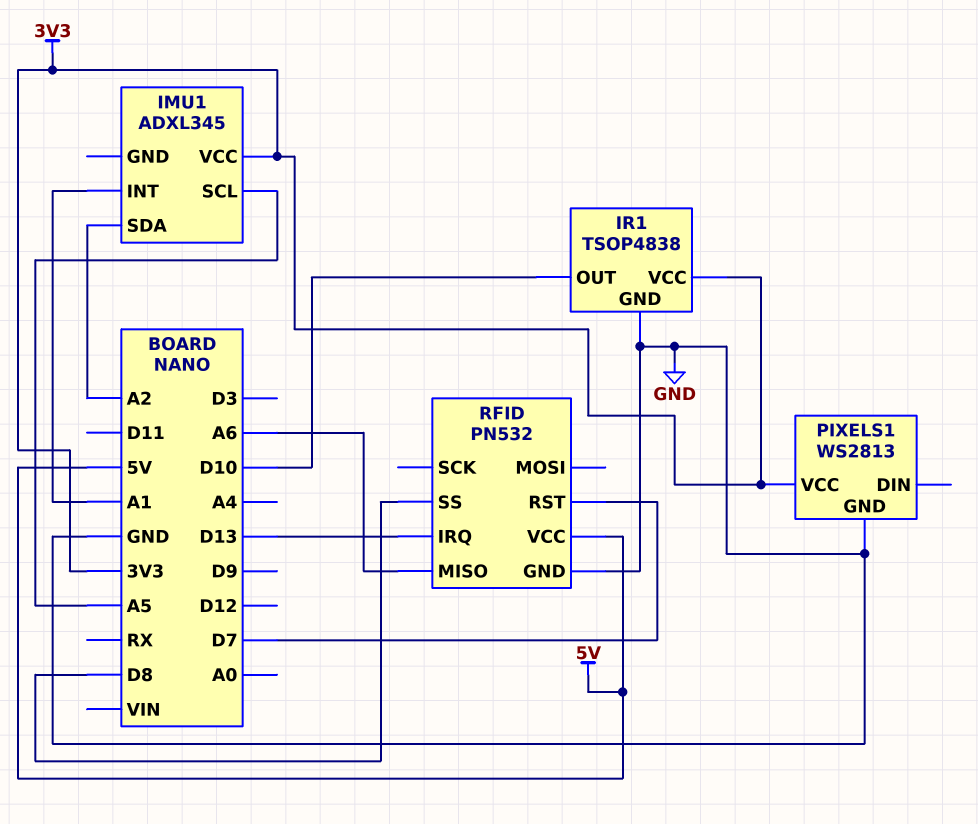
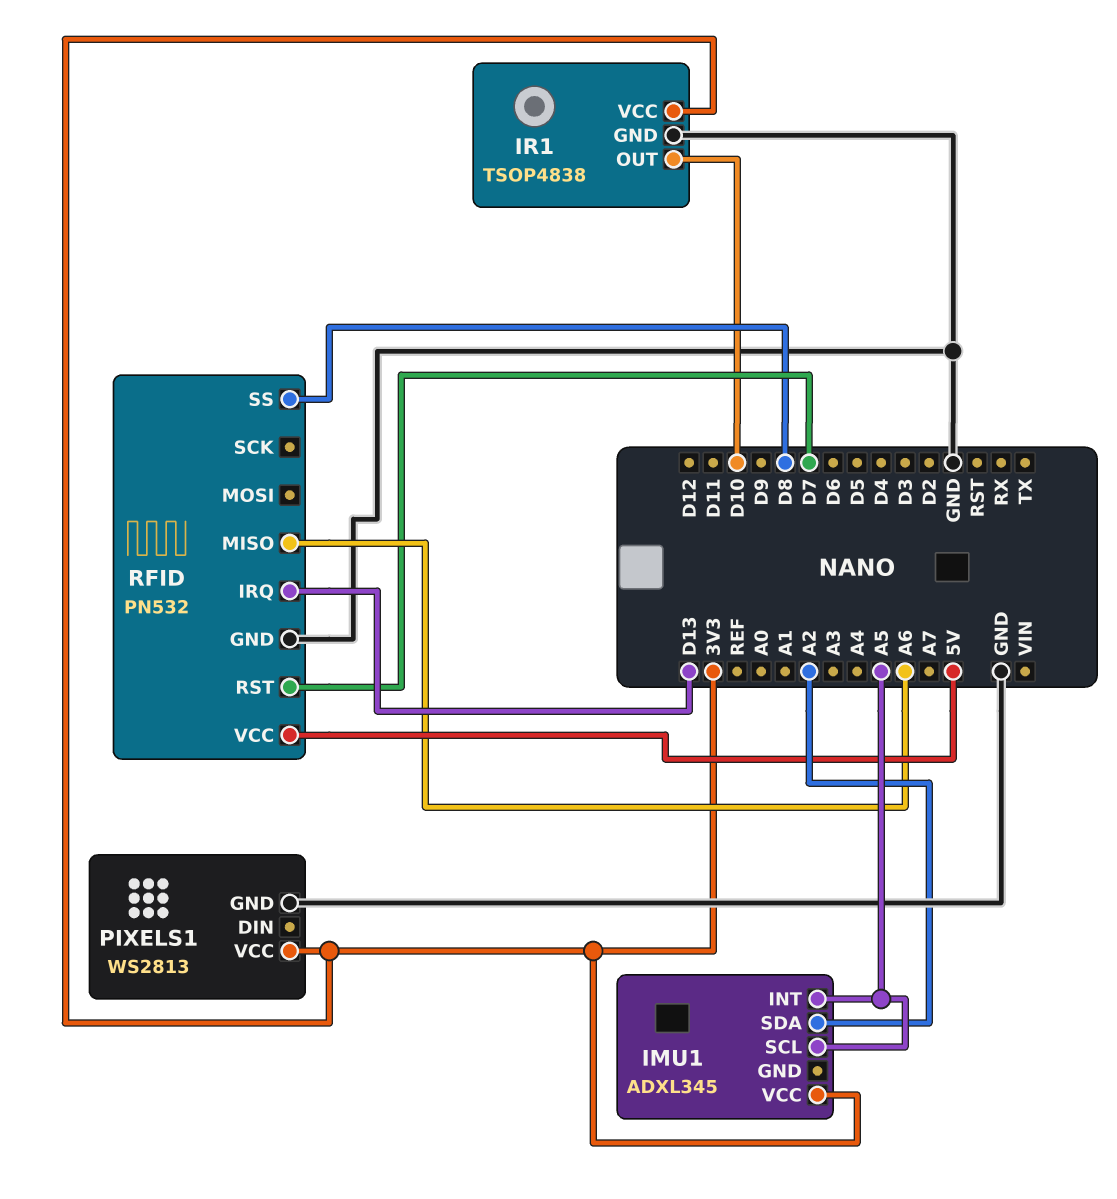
IMU1 pin INT: A1 -> A5

